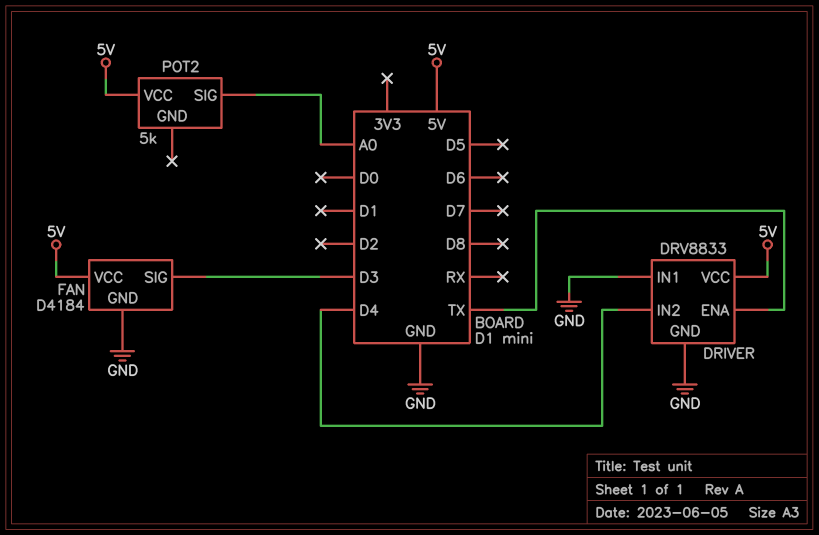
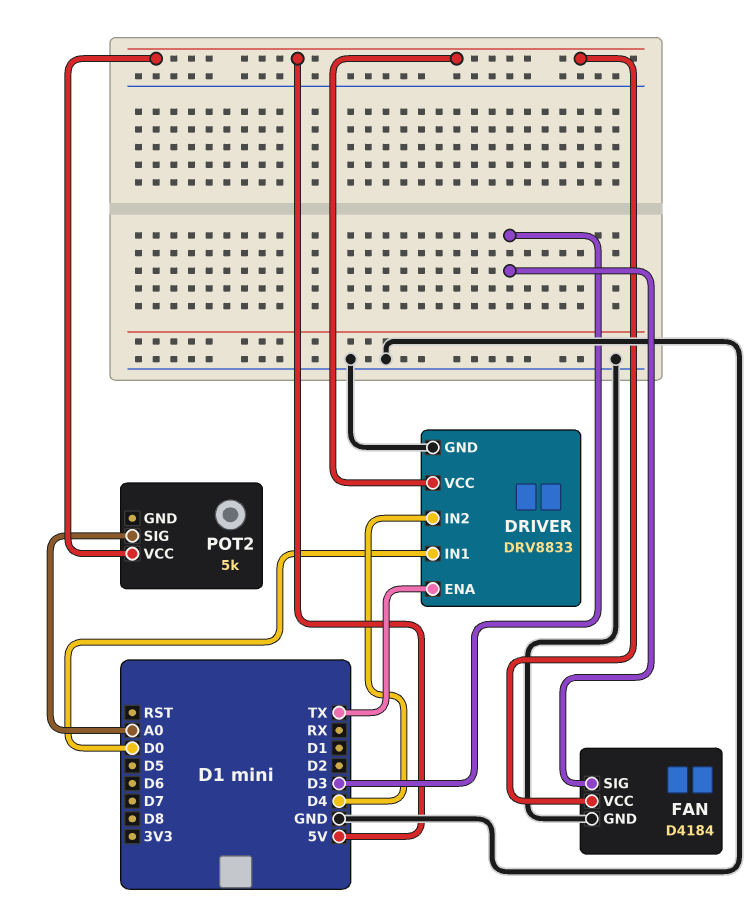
DRIVER pin IN1: GND -> D0

